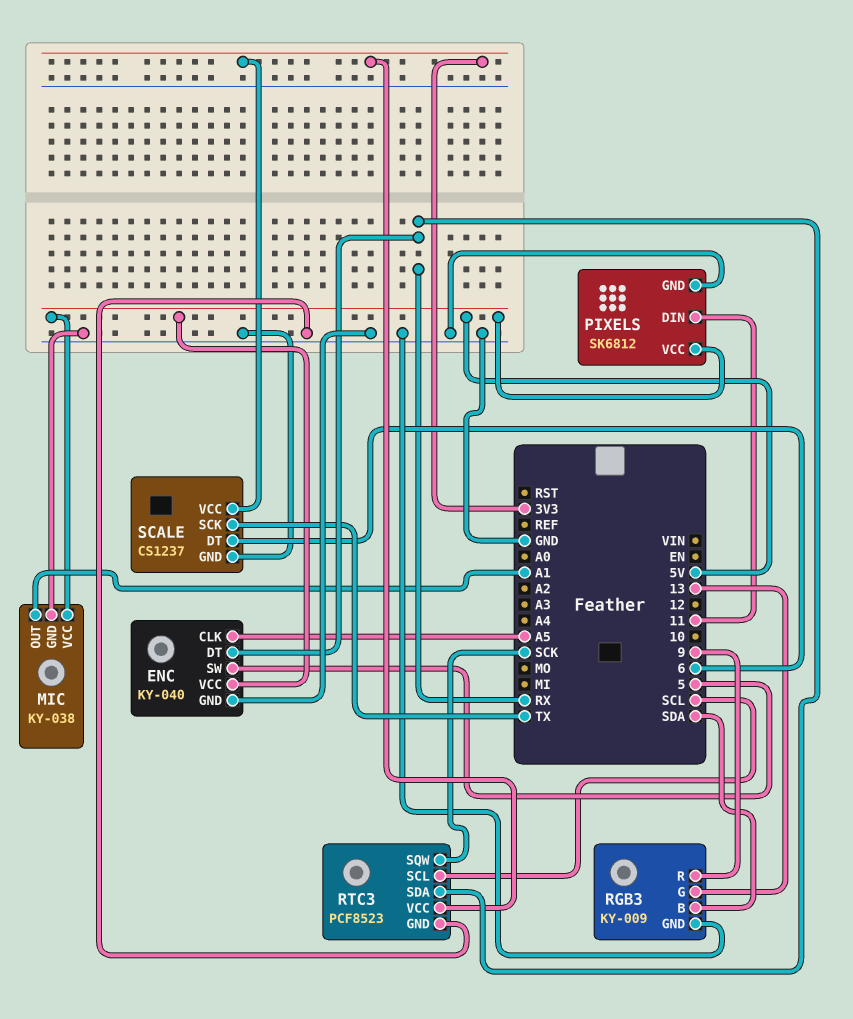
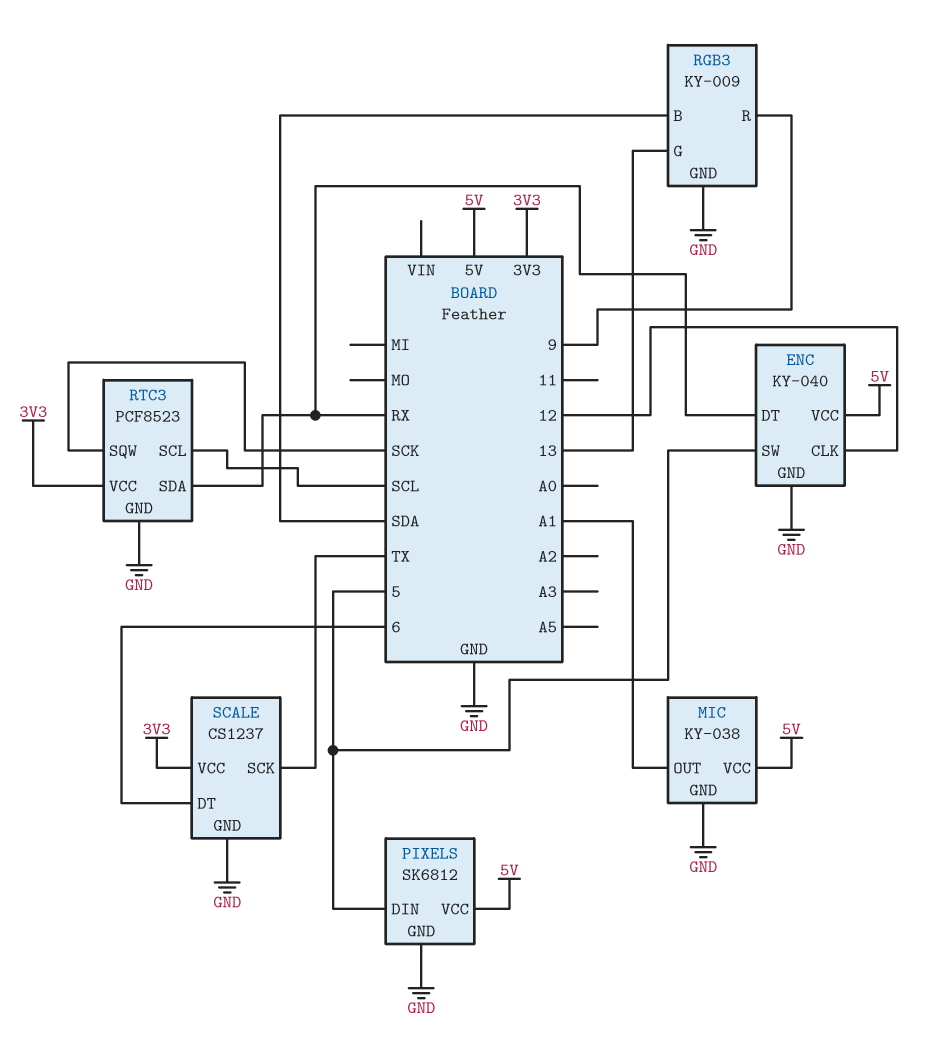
ENC pin CLK: A5 -> 12
PIXELS pin DIN: 11 -> 5

